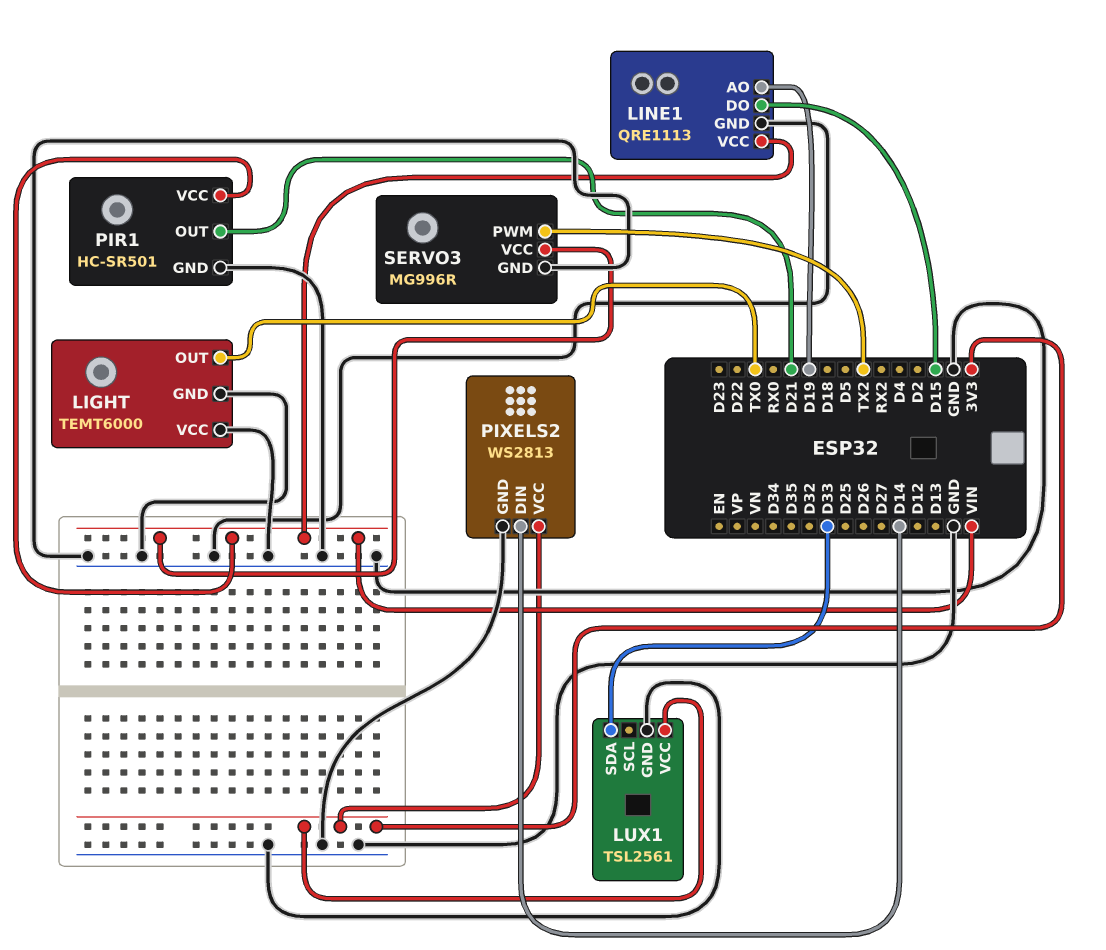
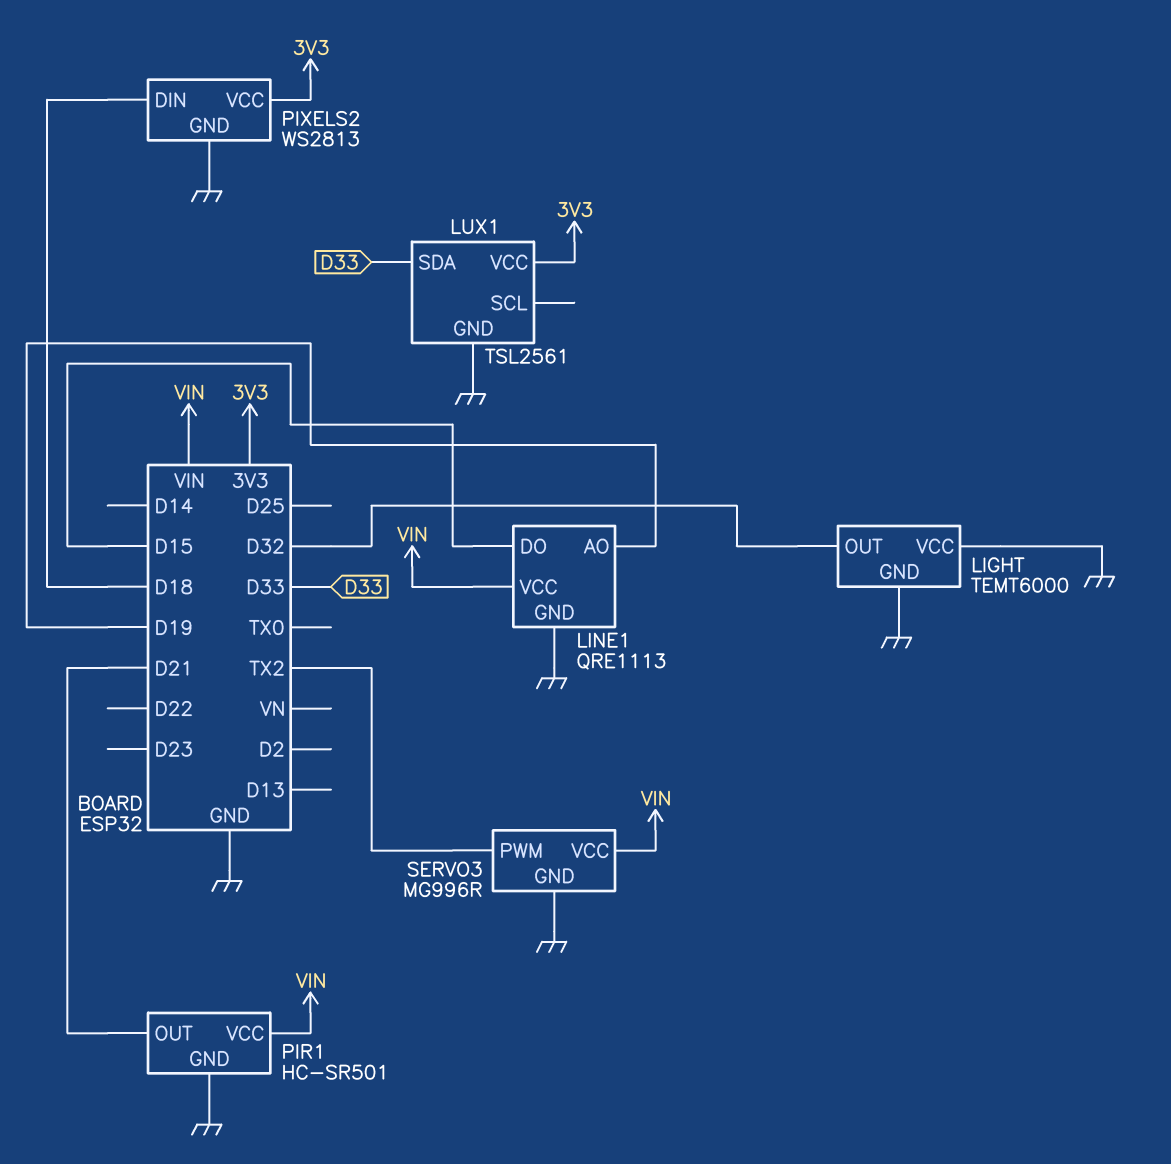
LIGHT pin OUT: TX0 -> D32
PIXELS2 pin DIN: D14 -> D18

